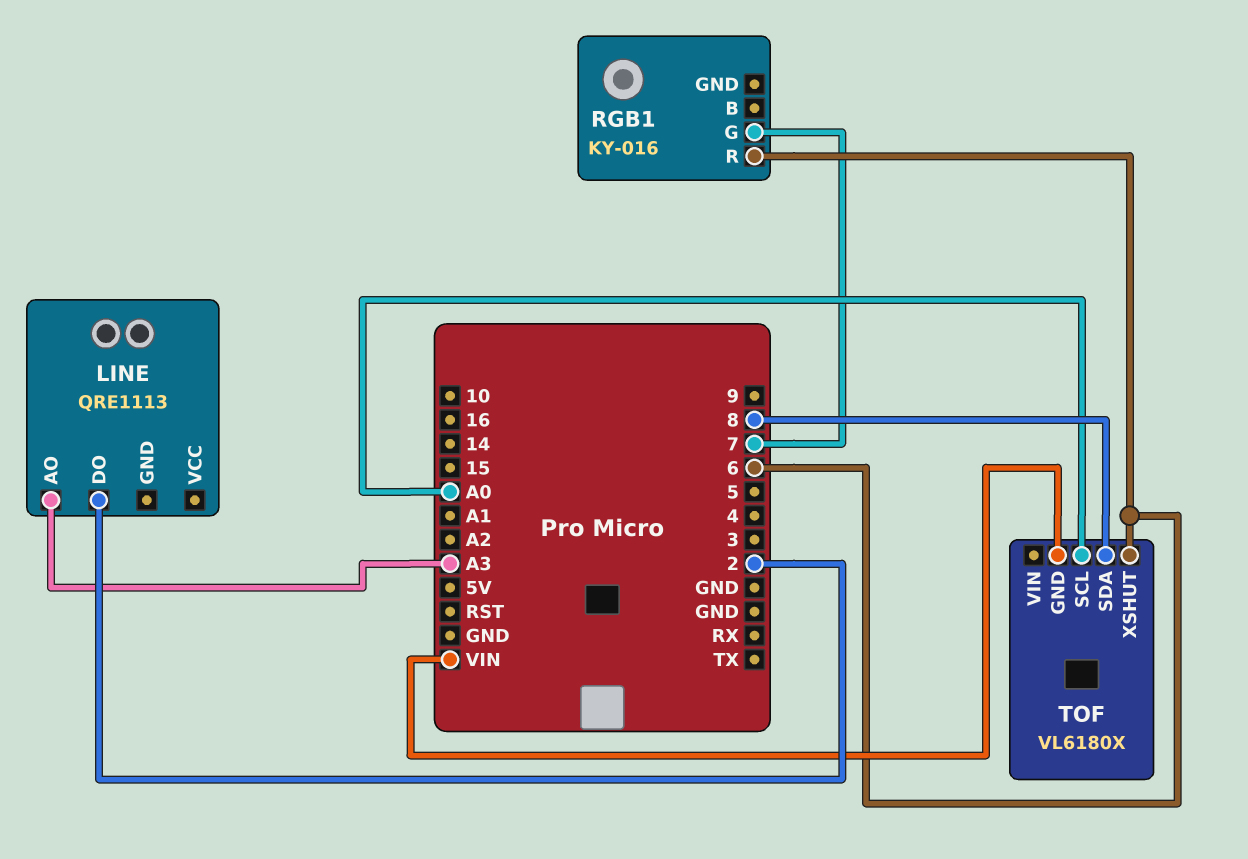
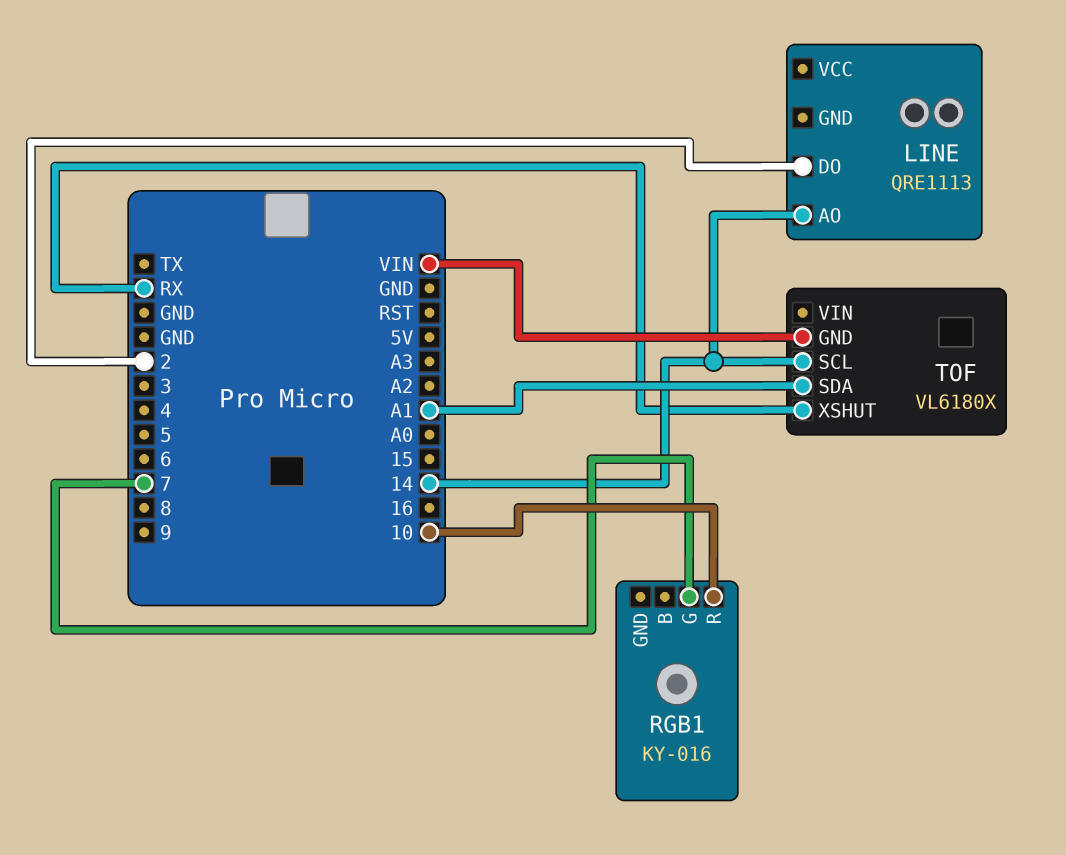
LINE pin AO: A3 -> 14
RGB1 pin R: 6 -> 10
TOF pin SCL: A0 -> 14
TOF pin SDA: 8 -> A1
TOF pin XSHUT: 6 -> RX

